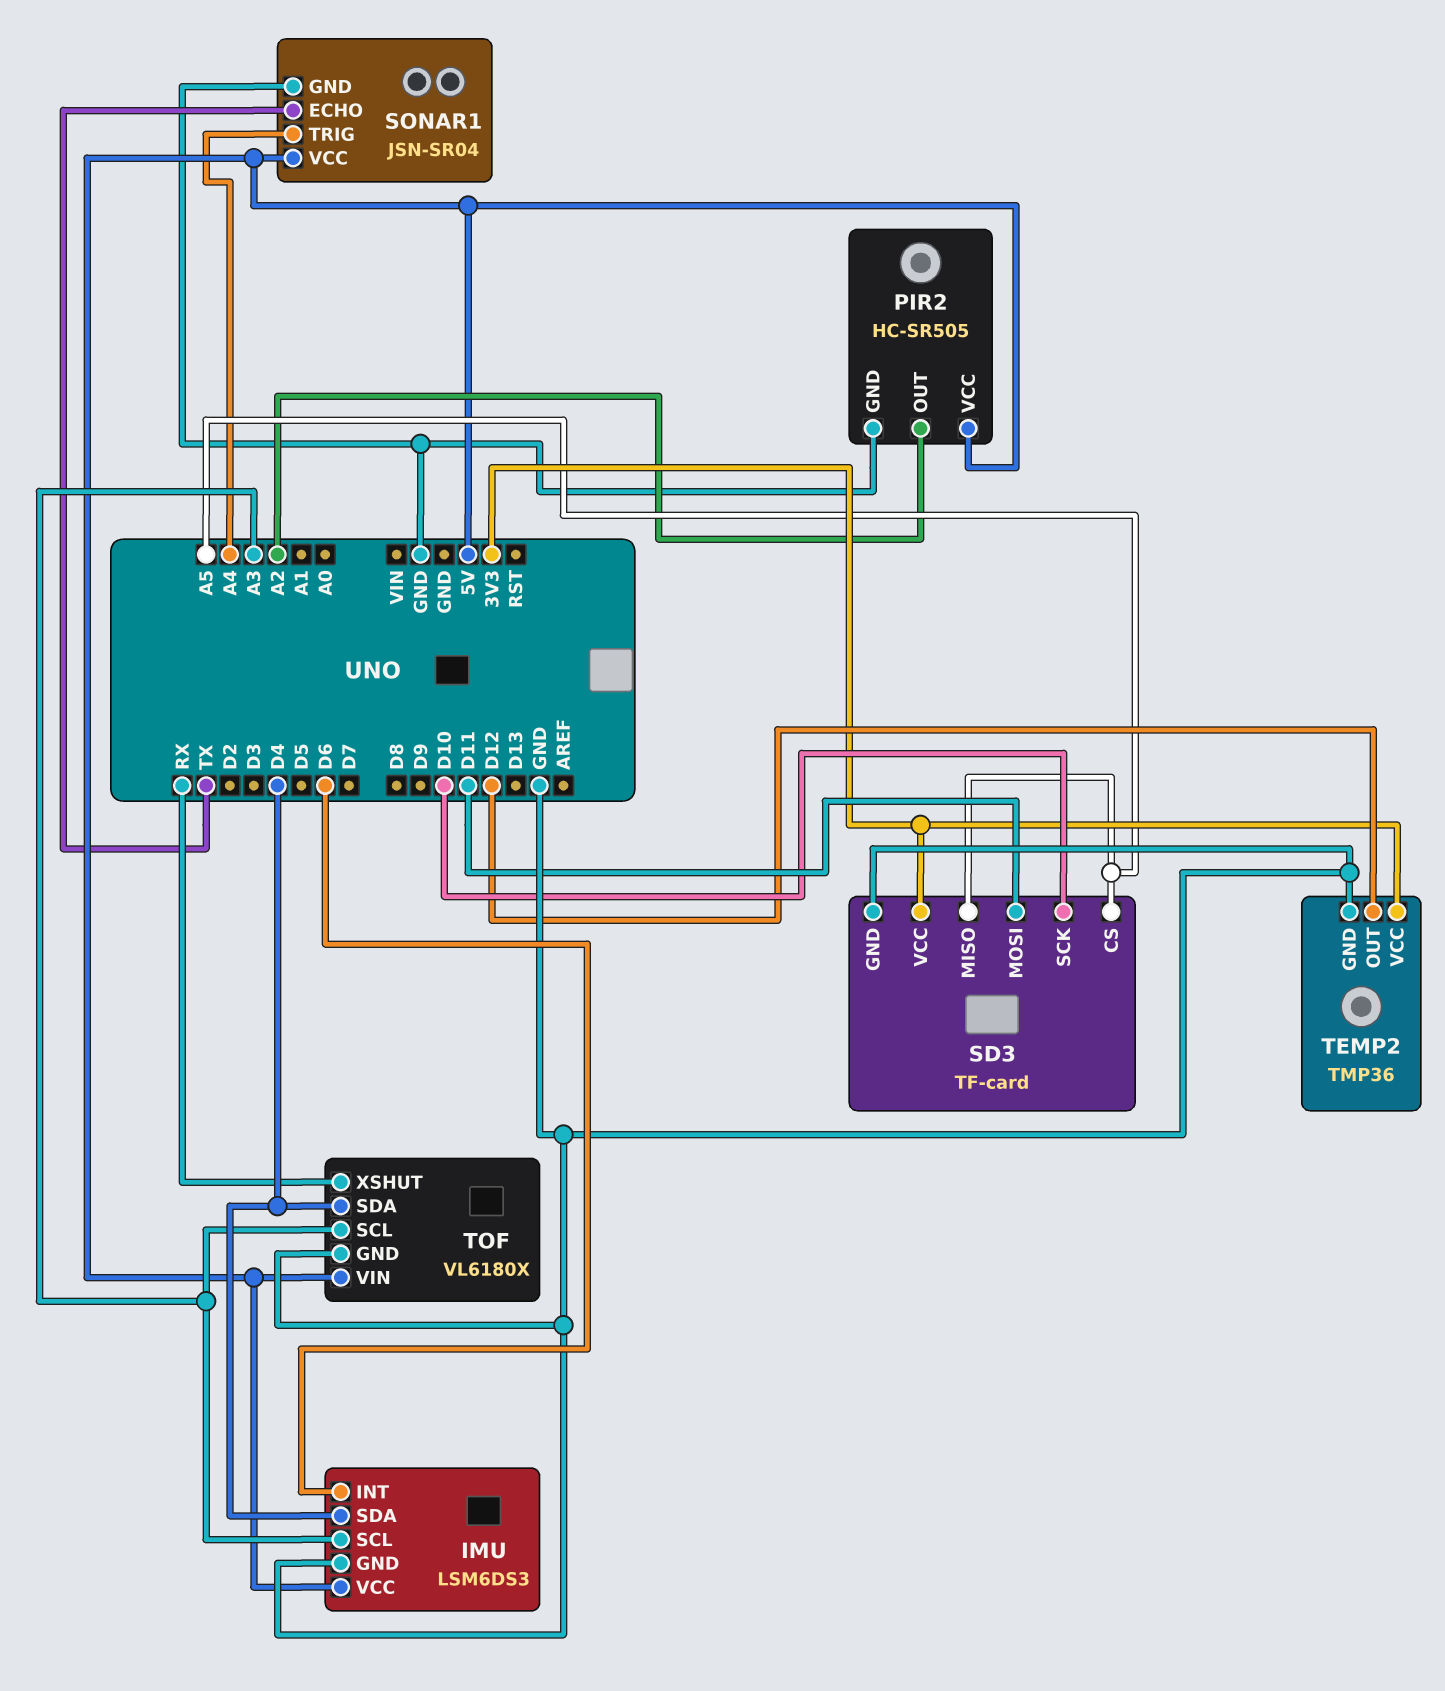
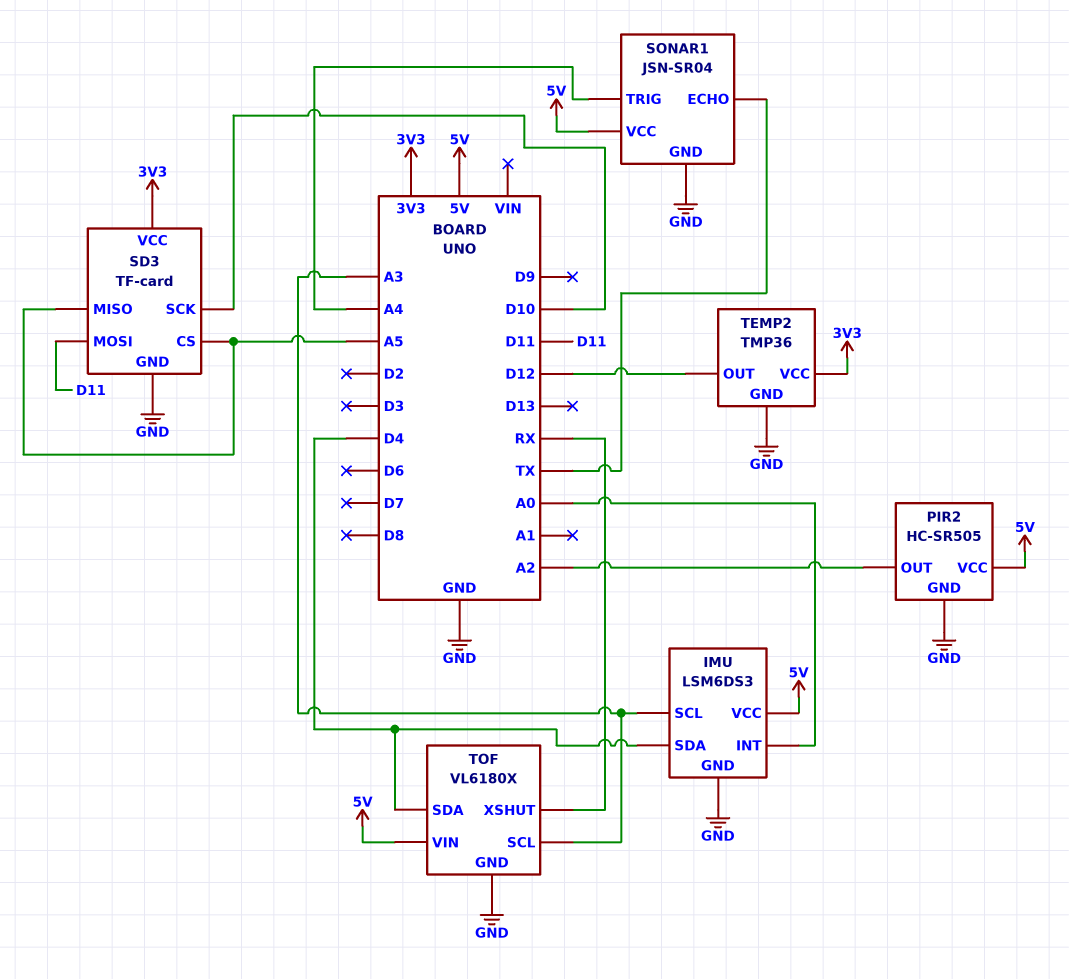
IMU pin INT: D6 -> A0

